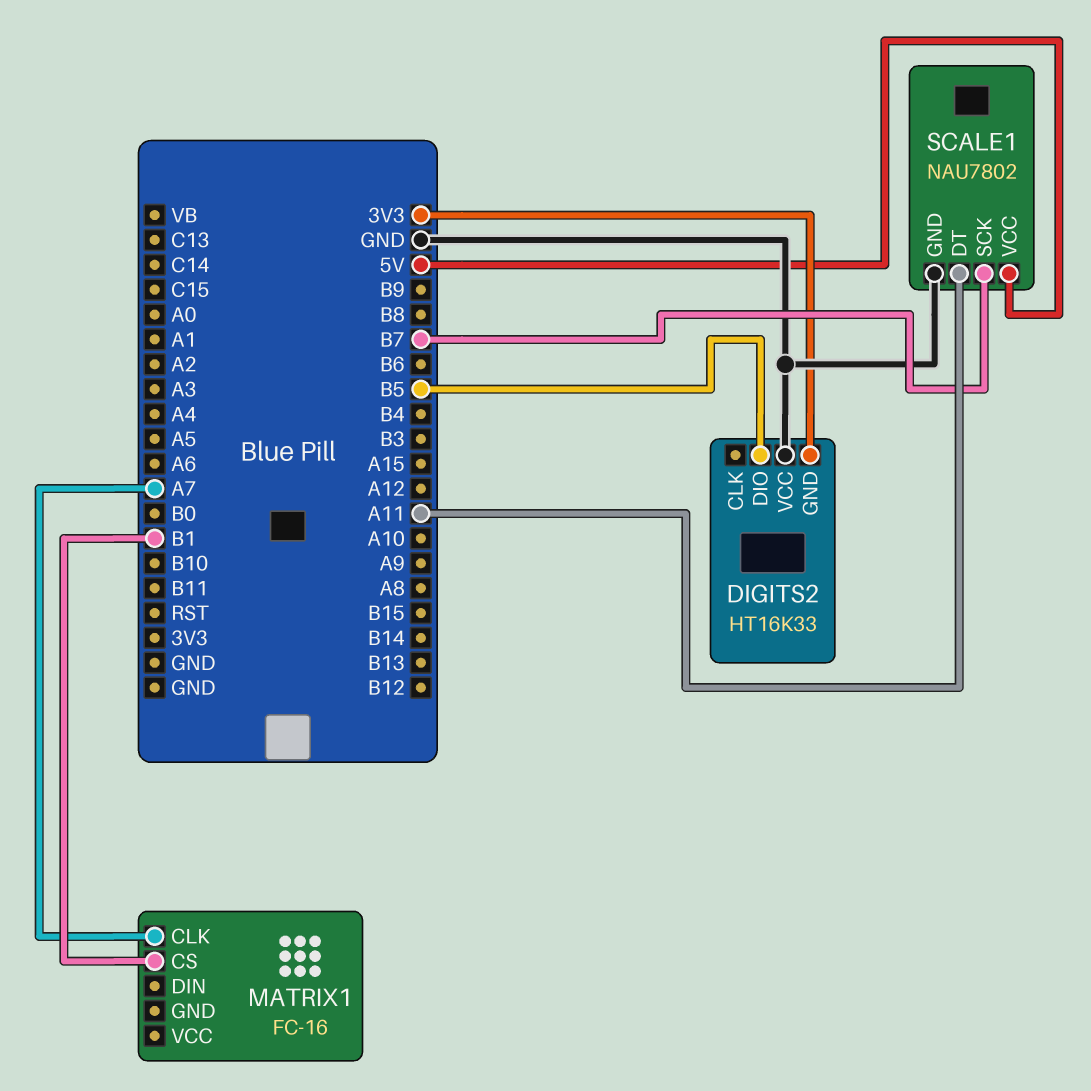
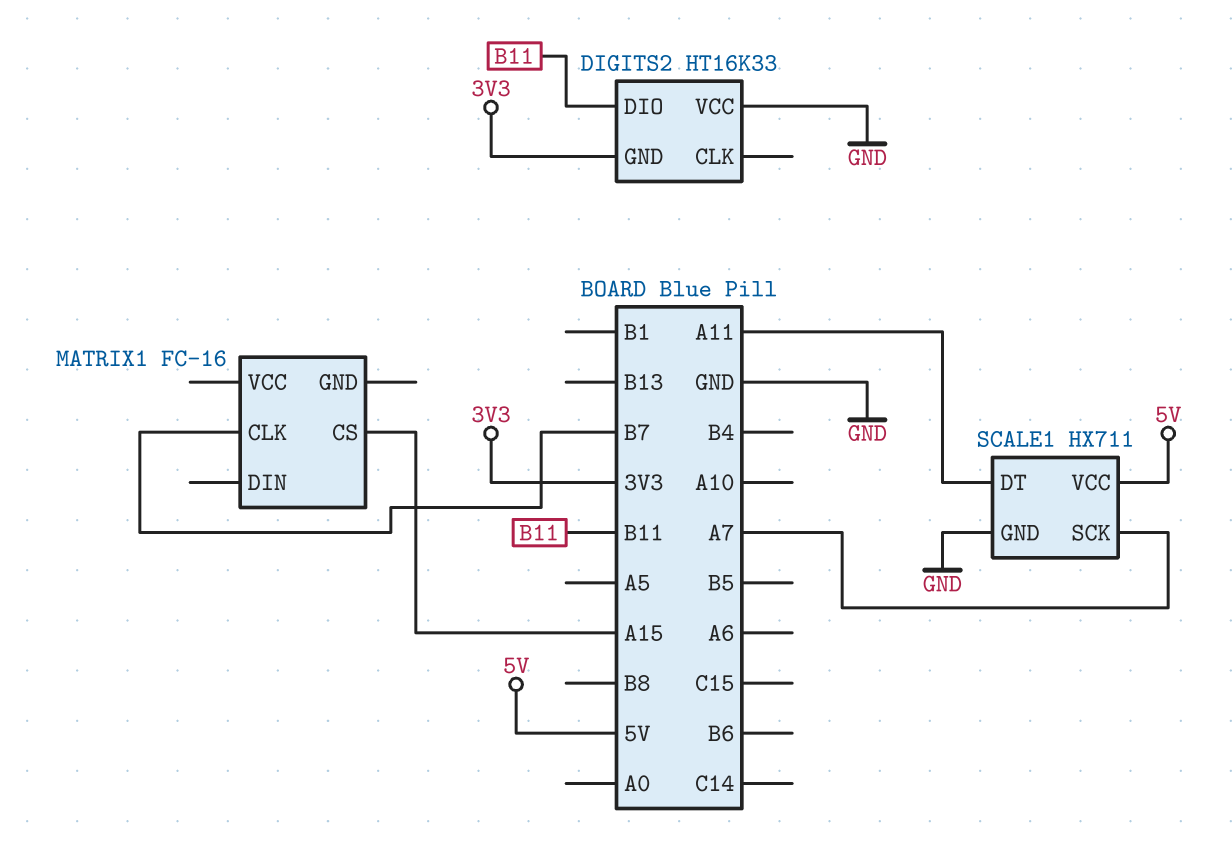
DIGITS2 pin DIO: B5 -> B11
MATRIX1 pin CLK: A7 -> B7
MATRIX1 pin CS: B1 -> A15
SCALE1: NAU7802 -> HX711
SCALE1 pin SCK: B7 -> A7

